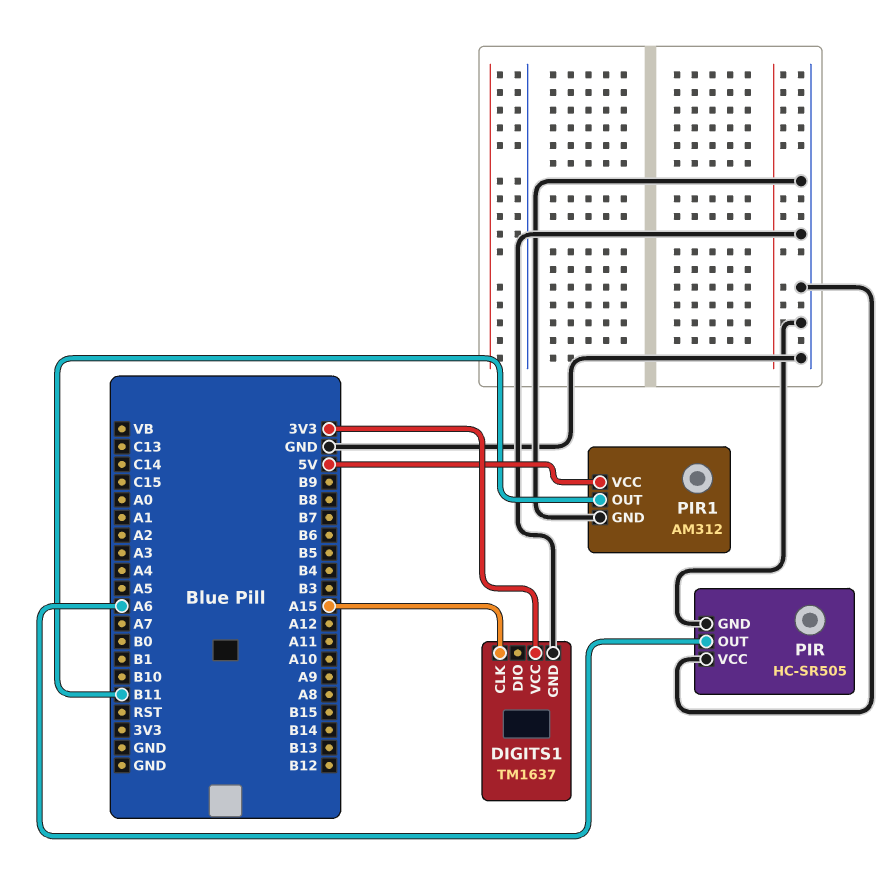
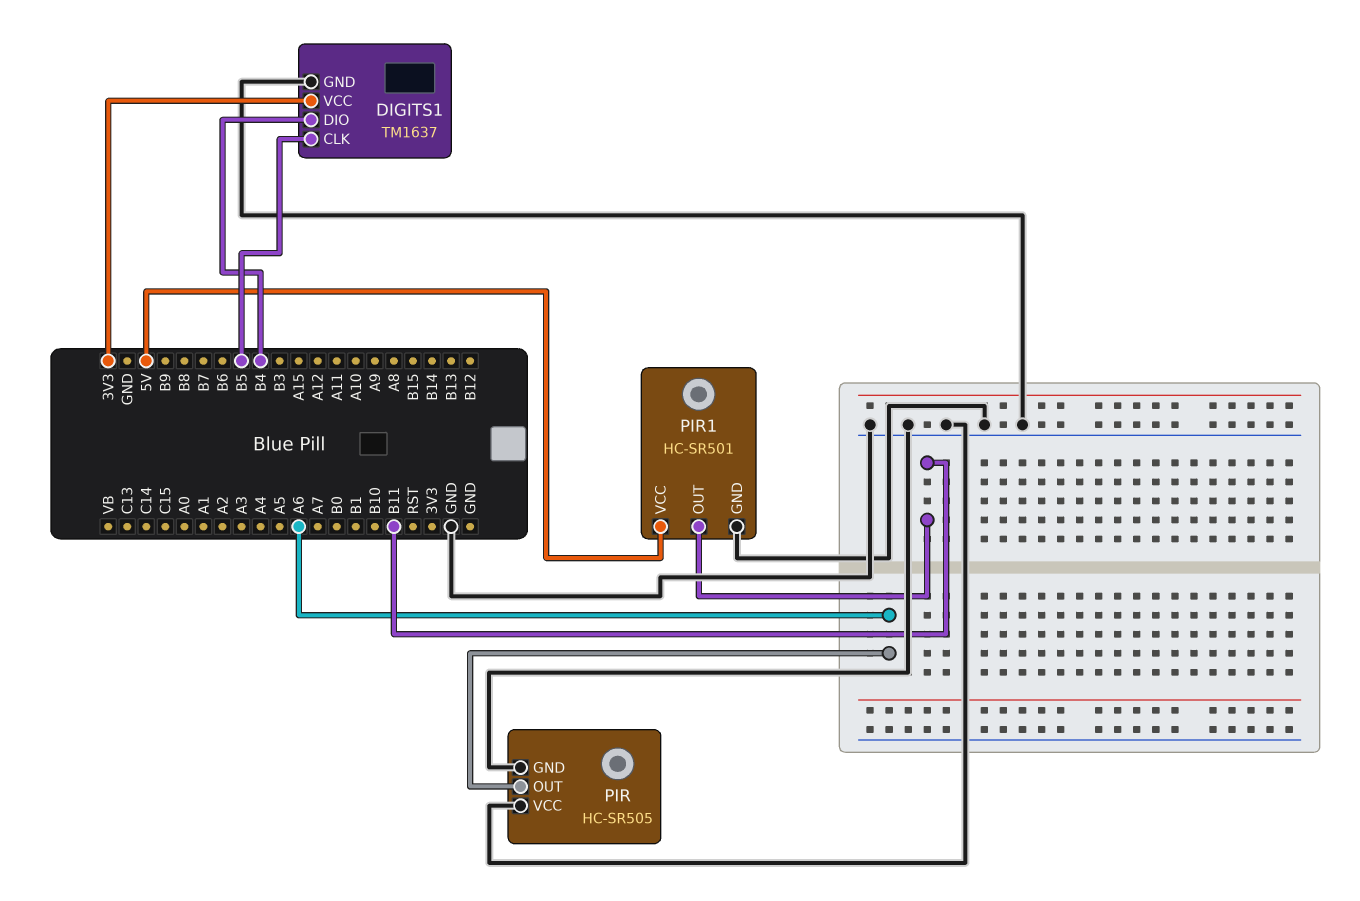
DIGITS1 pin CLK: A15 -> B5
DIGITS1 pin DIO: none -> B4
PIR1: AM312 -> HC-SR501

